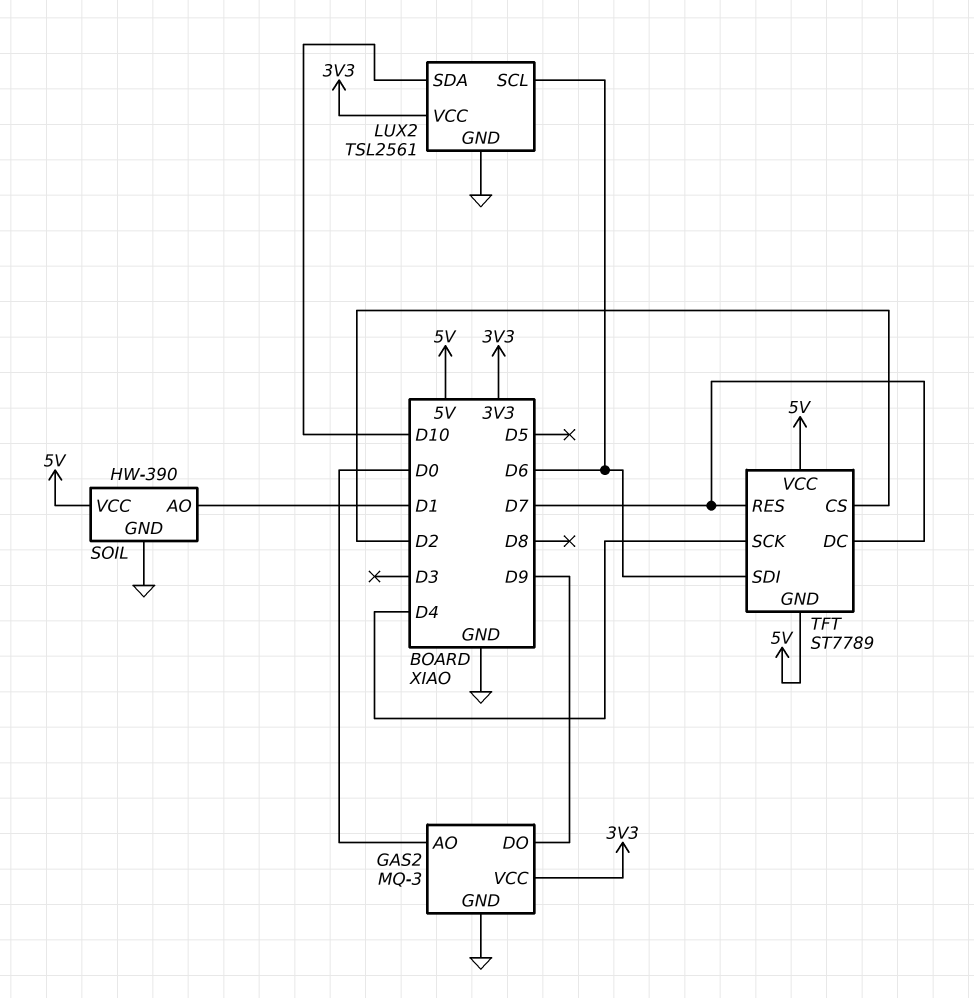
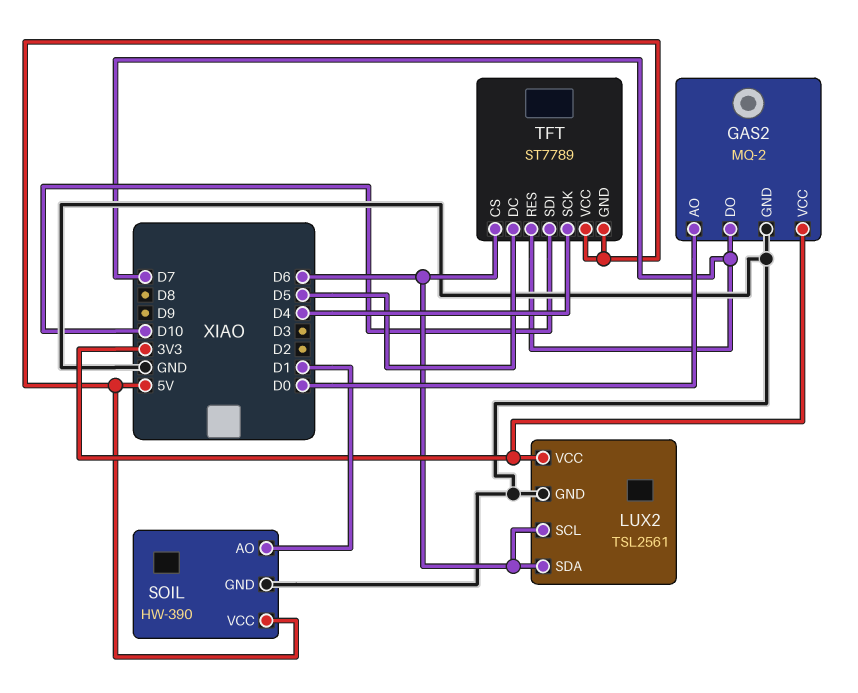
GAS2: MQ-3 -> MQ-2
GAS2 pin DO: D9 -> D7
LUX2 pin SDA: D10 -> D6
TFT pin CS: D2 -> D6
TFT pin DC: D7 -> D5
TFT pin SDI: D6 -> D10

